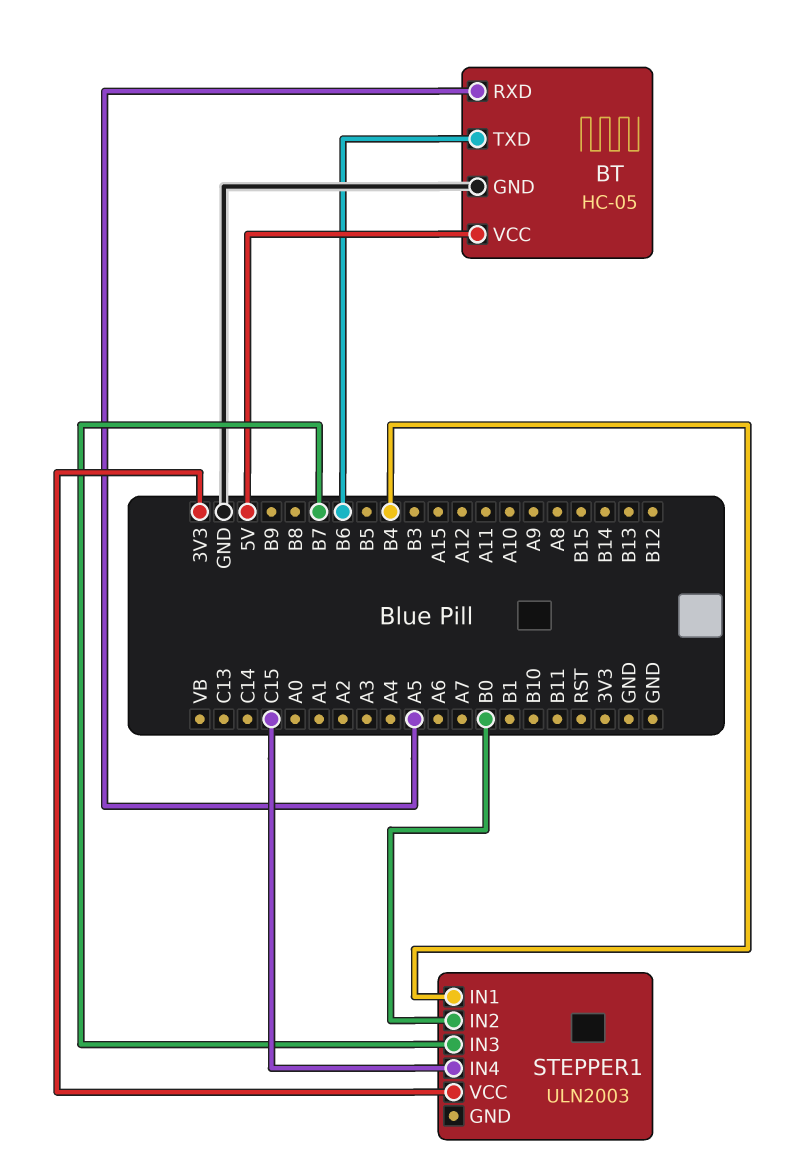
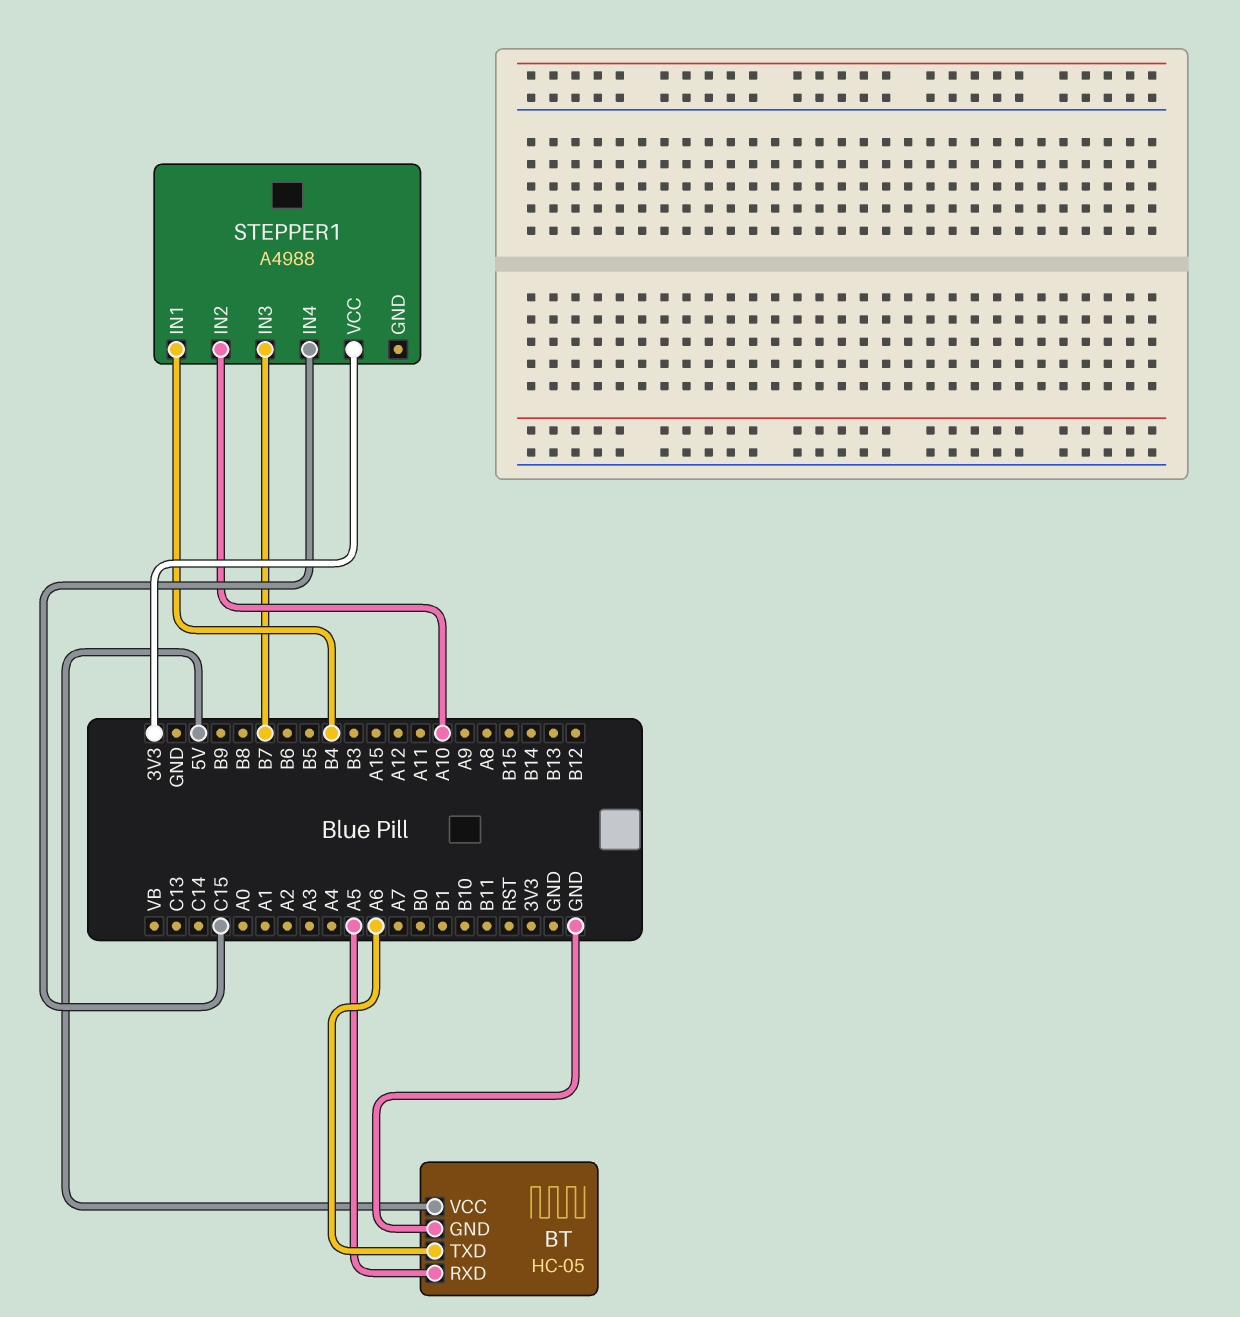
BT pin TXD: B6 -> A6
STEPPER1: ULN2003 -> A4988
STEPPER1 pin IN2: B0 -> A10

